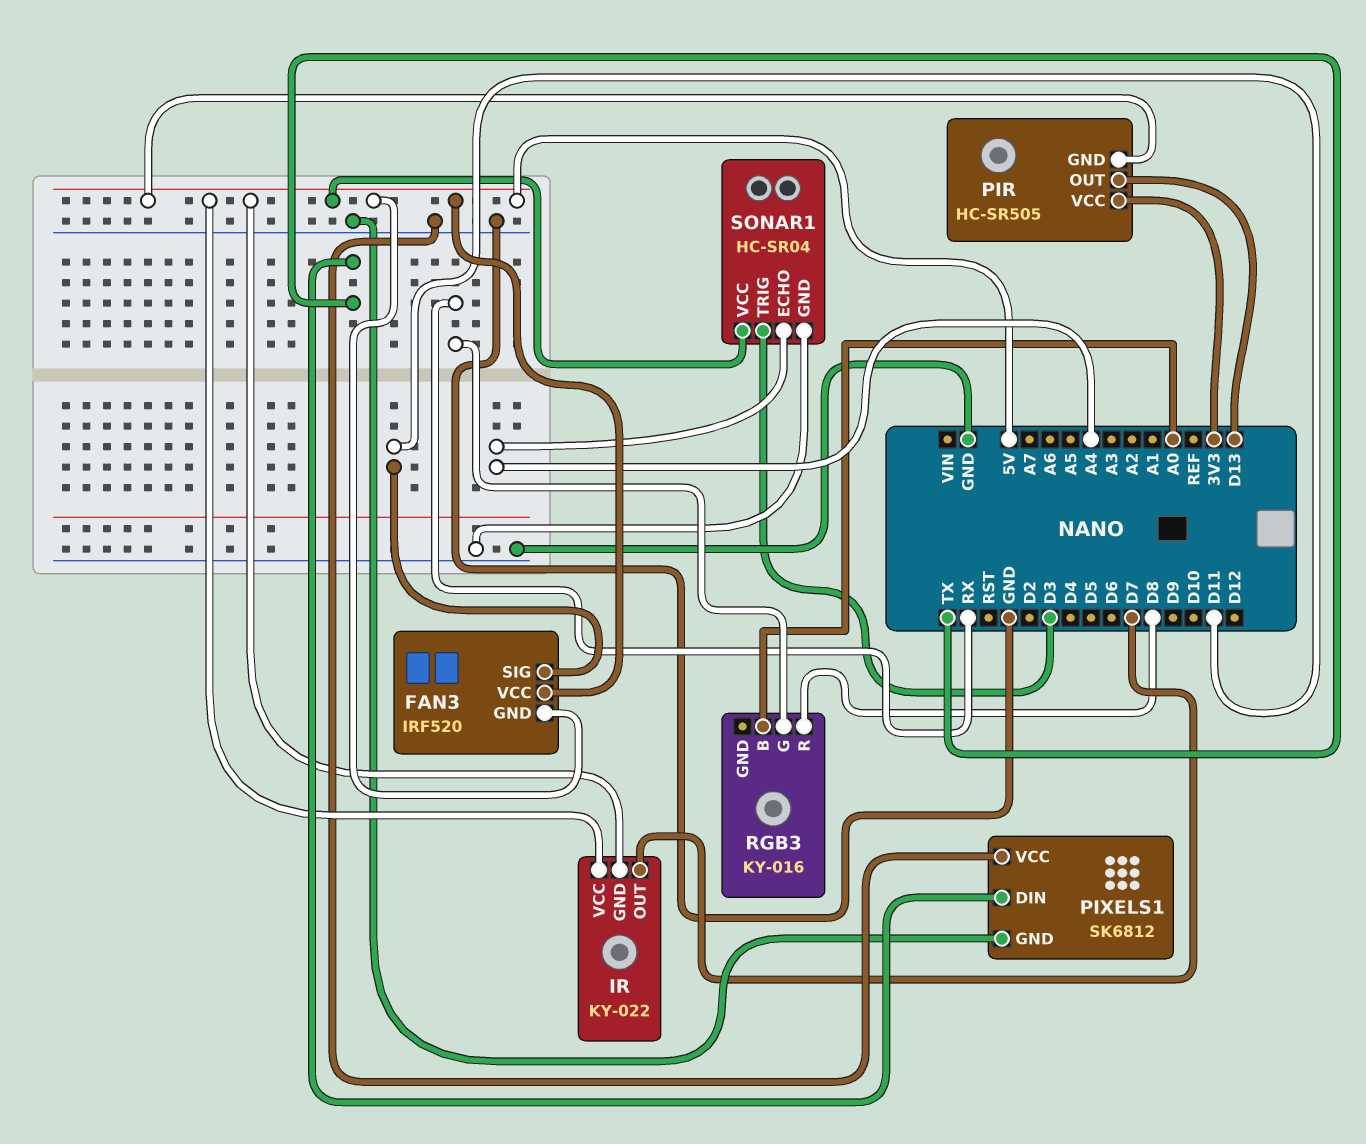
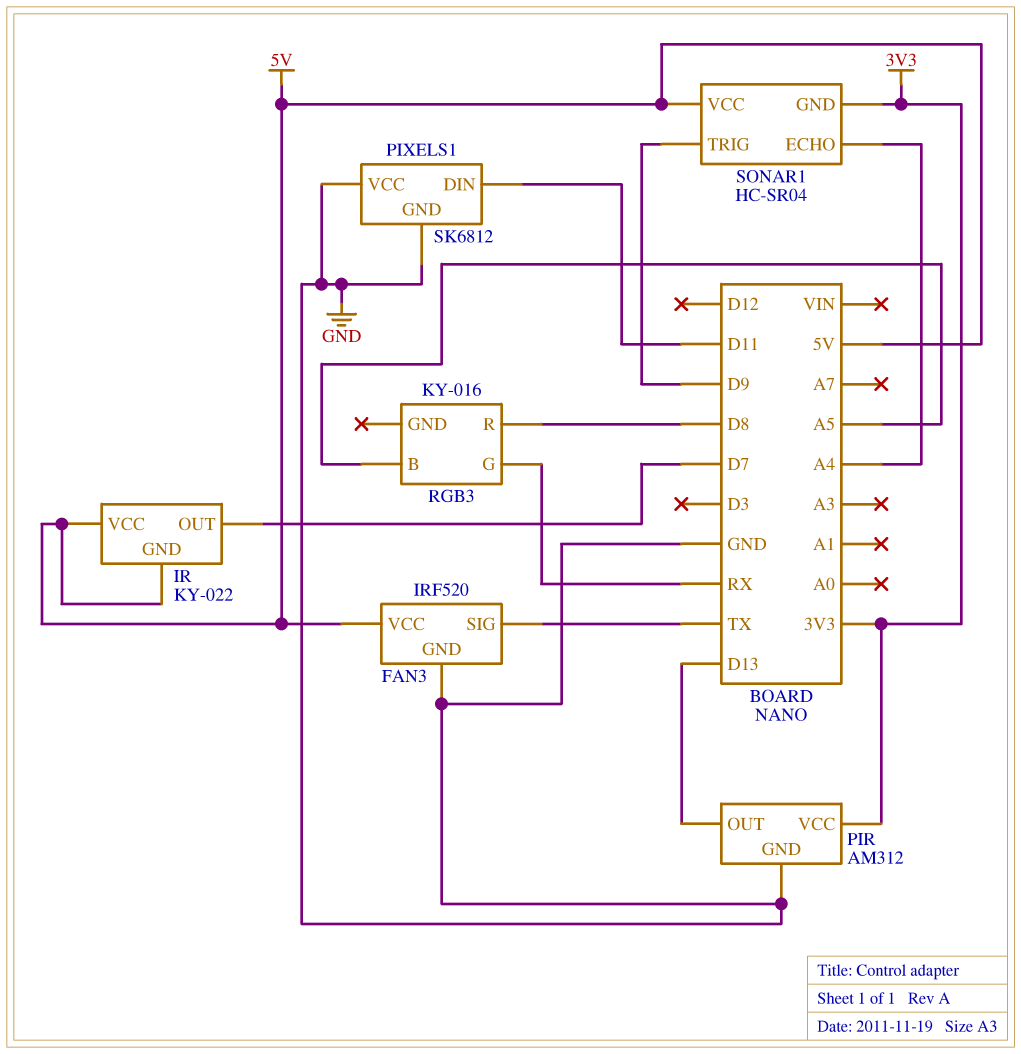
FAN3 pin GND: 5V -> GND
FAN3 pin SIG: D11 -> TX
PIR: HC-SR505 -> AM312
PIR pin GND: 5V -> GND
PIXELS1 pin DIN: TX -> D11
RGB3 pin B: A0 -> A5
SONAR1 pin GND: GND -> 3V3
SONAR1 pin TRIG: D3 -> D9

